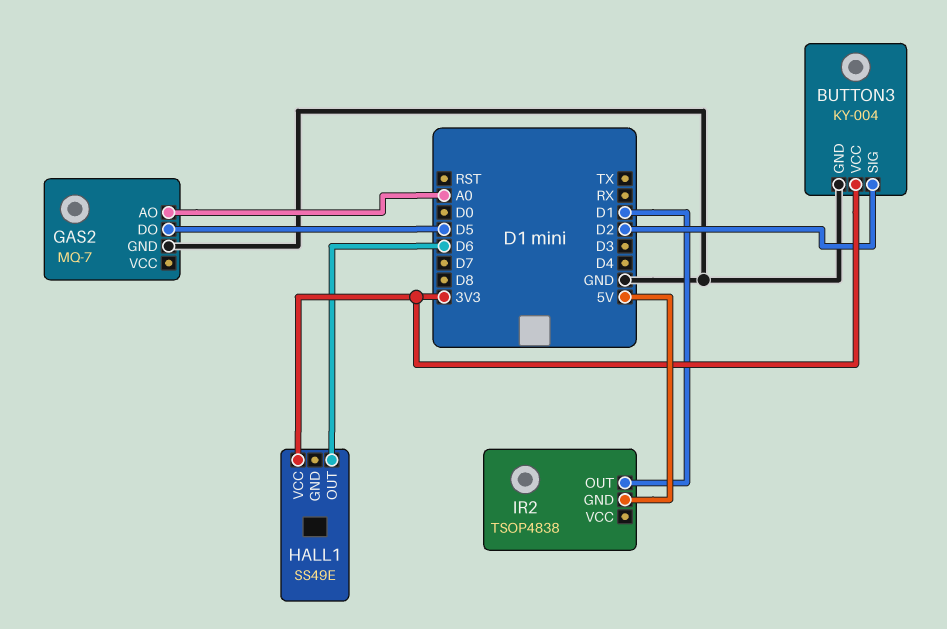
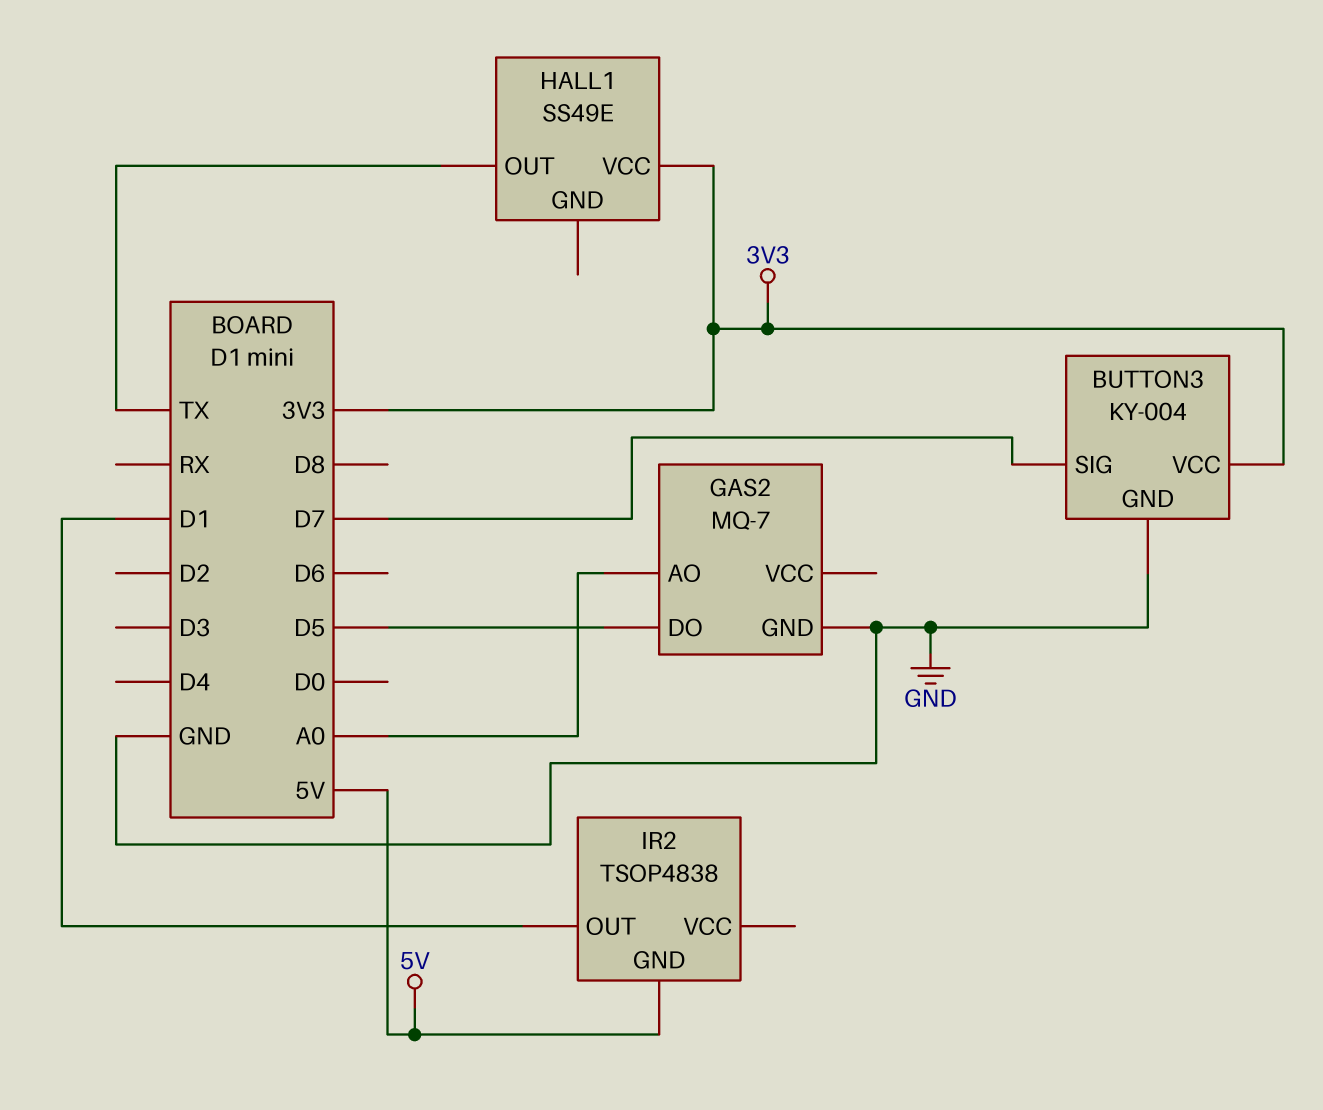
BUTTON3 pin SIG: D2 -> D7
HALL1 pin OUT: D6 -> TX

